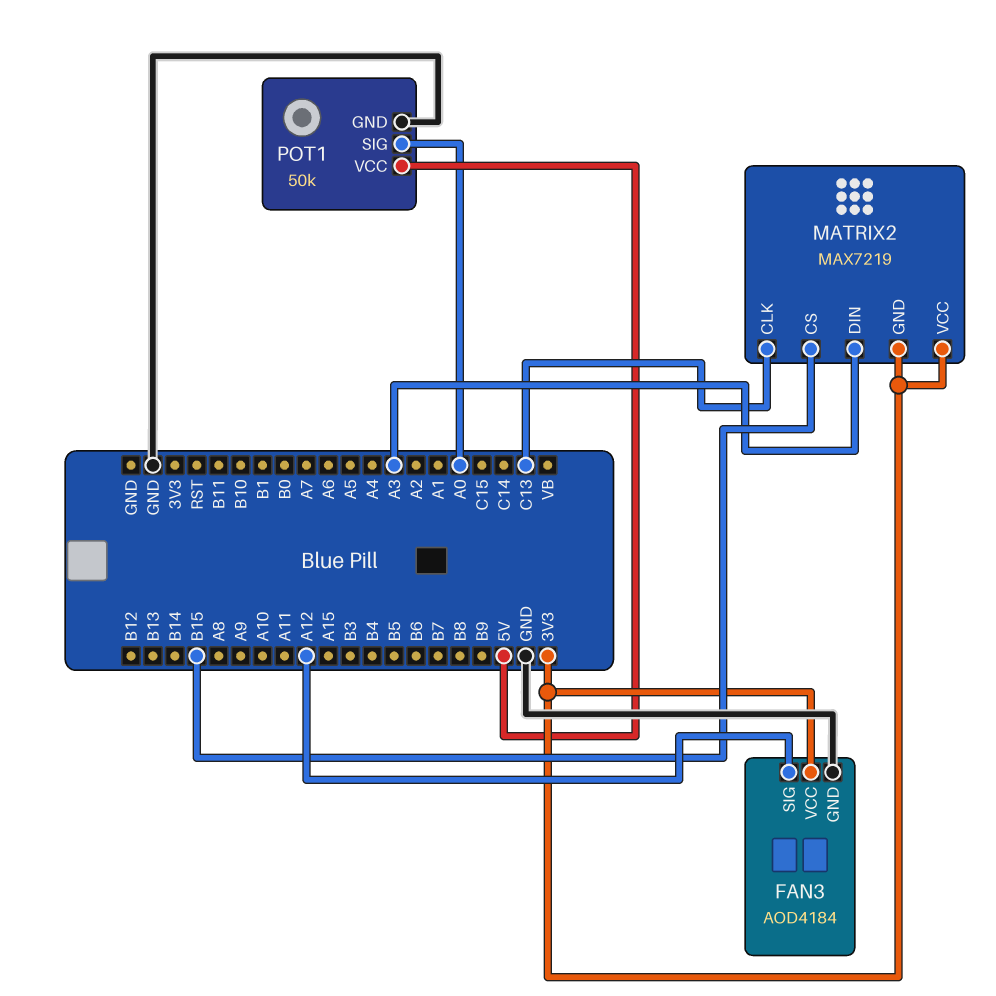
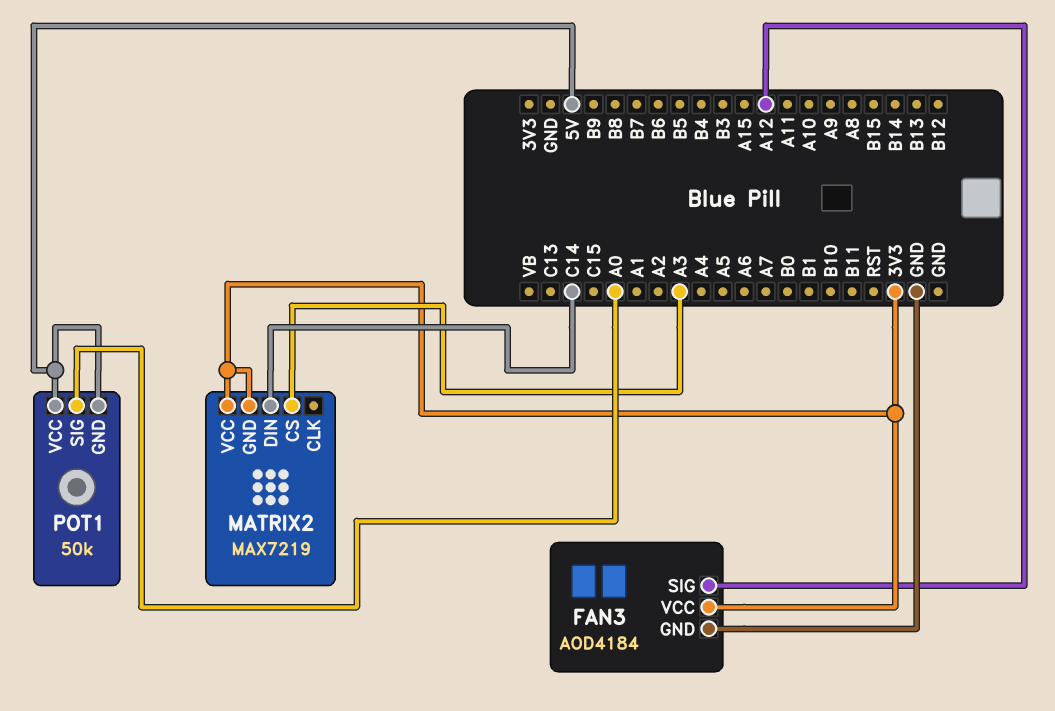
MATRIX2 pin CLK: C13 -> none
MATRIX2 pin CS: B15 -> A3
MATRIX2 pin DIN: A3 -> C14
POT1 pin GND: GND -> 5V

